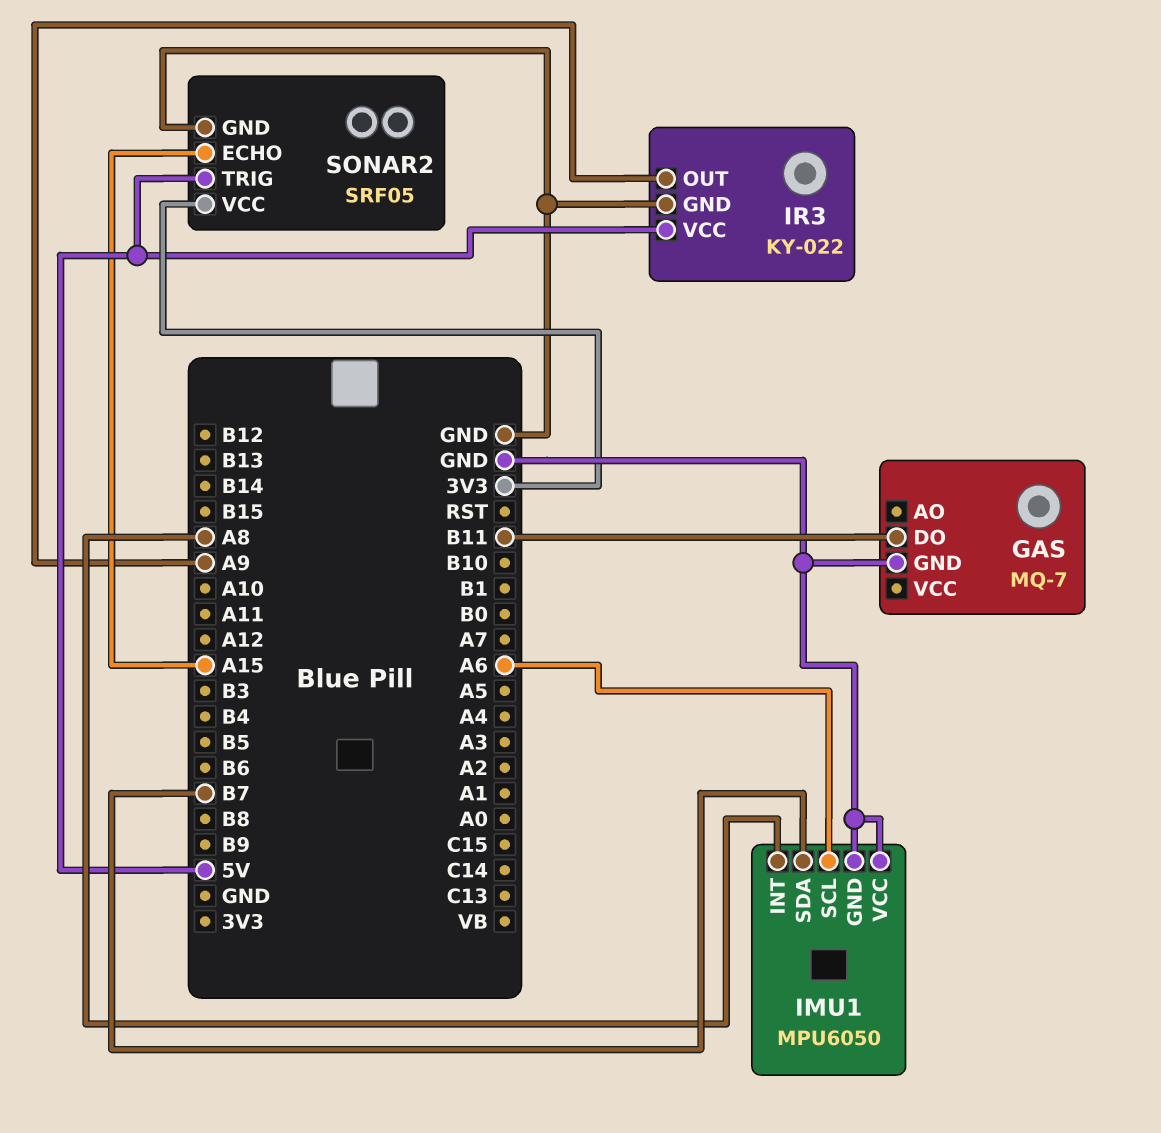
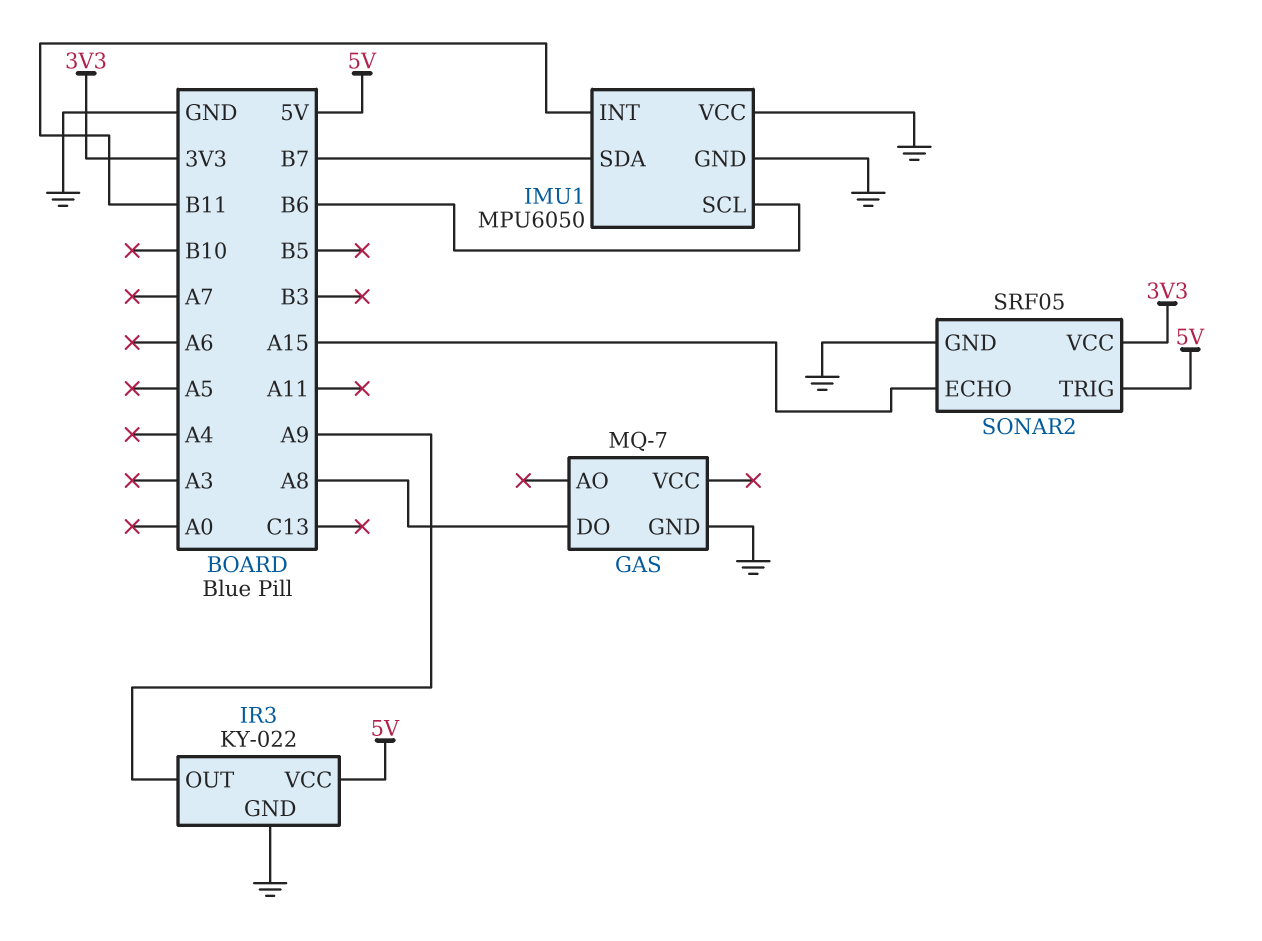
GAS pin DO: B11 -> A8
IMU1 pin INT: A8 -> B11
IMU1 pin SCL: A6 -> B6

